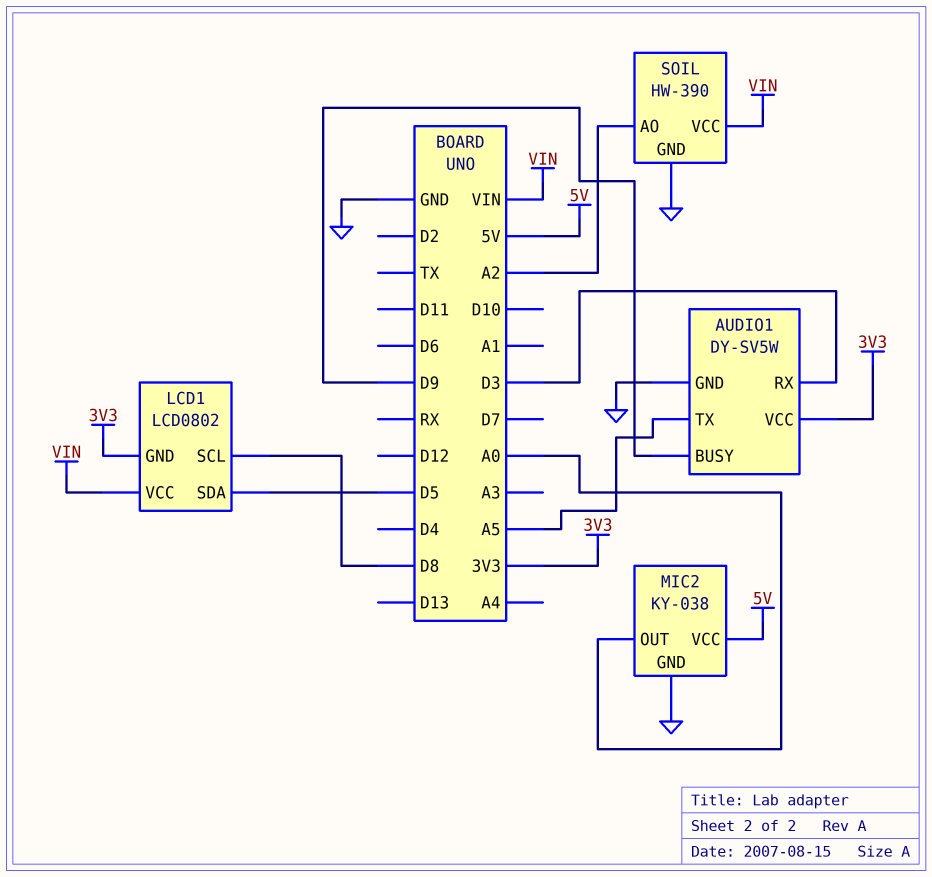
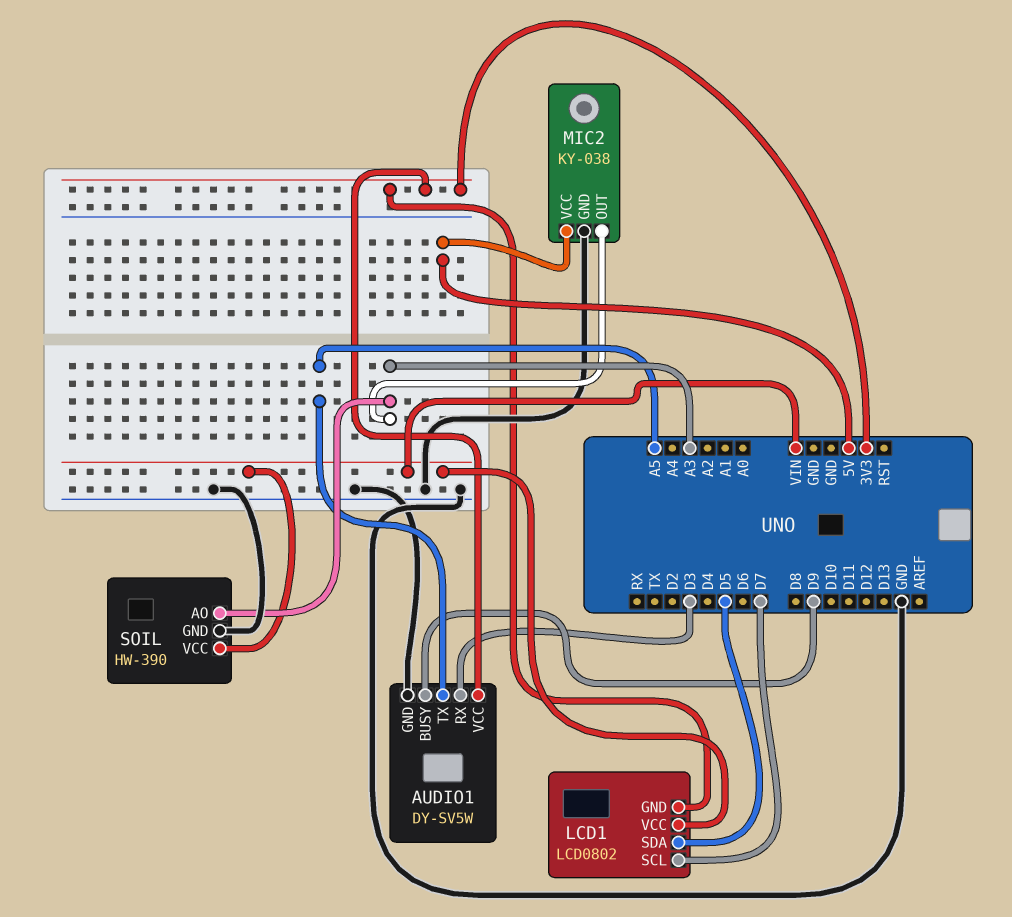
LCD1 pin SCL: D8 -> D7
MIC2 pin OUT: A0 -> A3
SOIL pin AO: A2 -> A3

